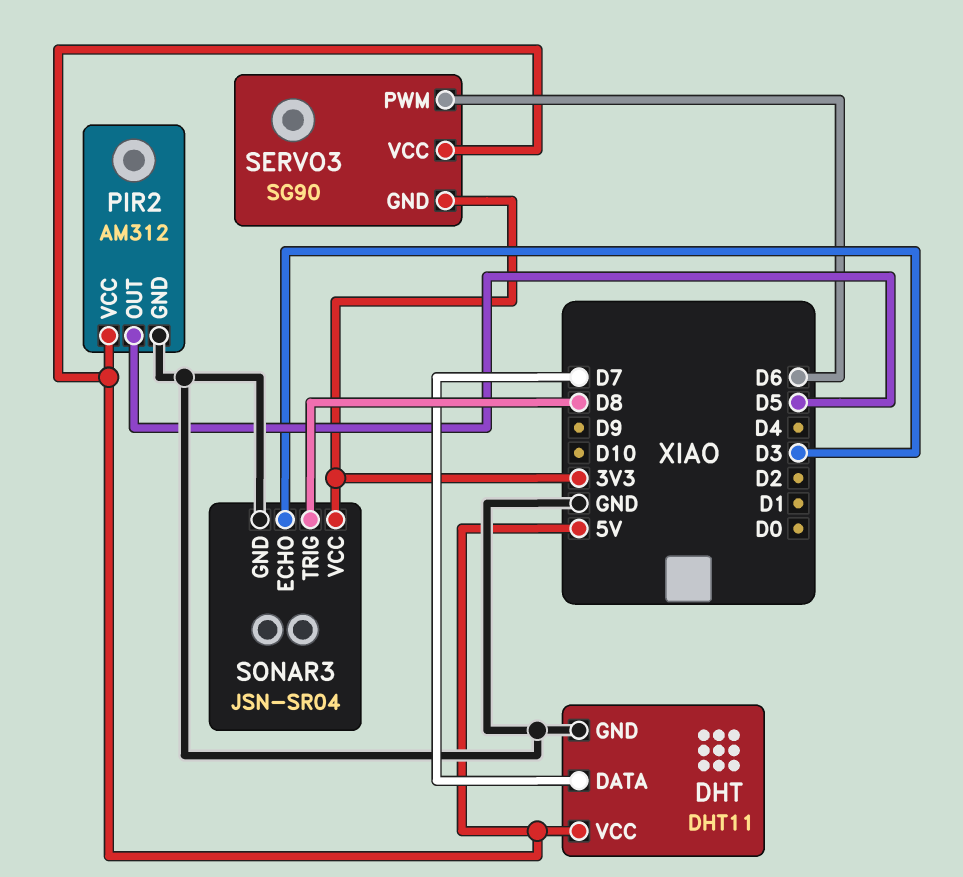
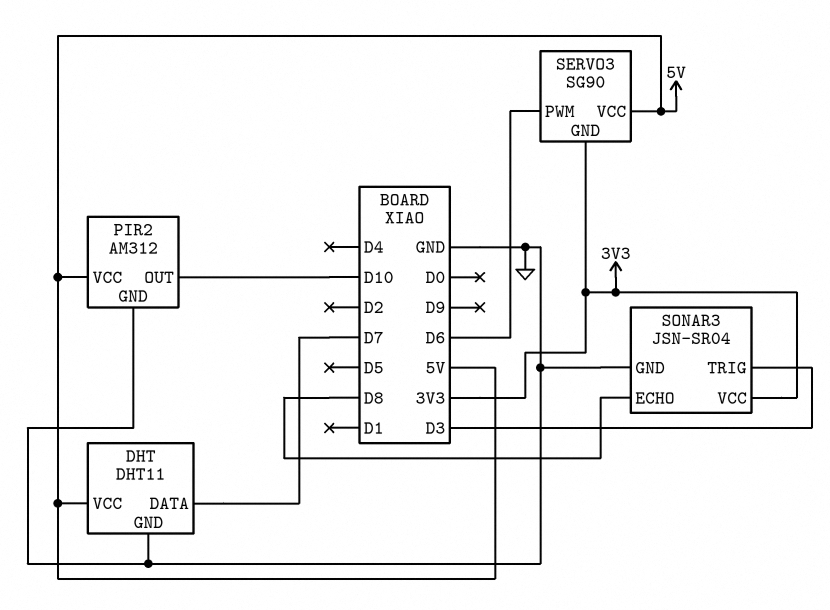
PIR2 pin OUT: D5 -> D10
SONAR3 pin ECHO: D3 -> D8
SONAR3 pin TRIG: D8 -> D3

